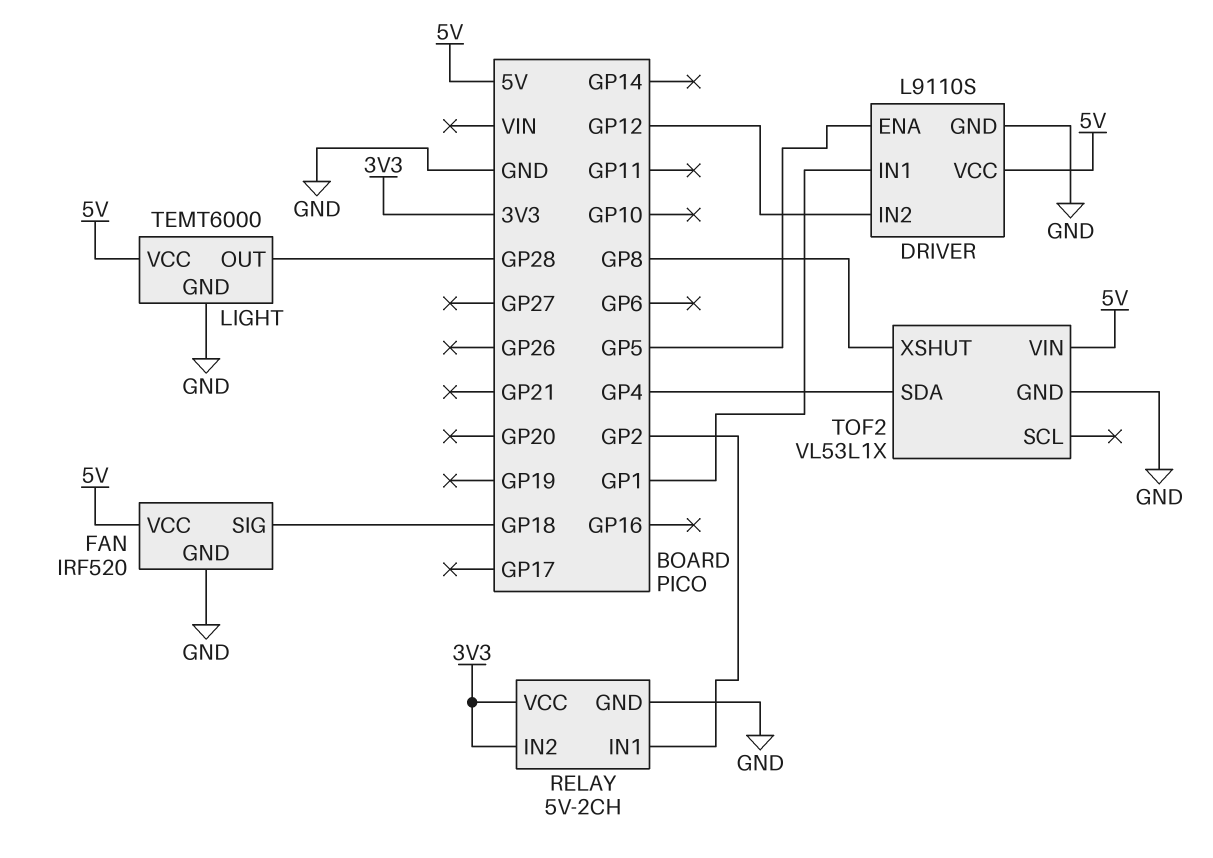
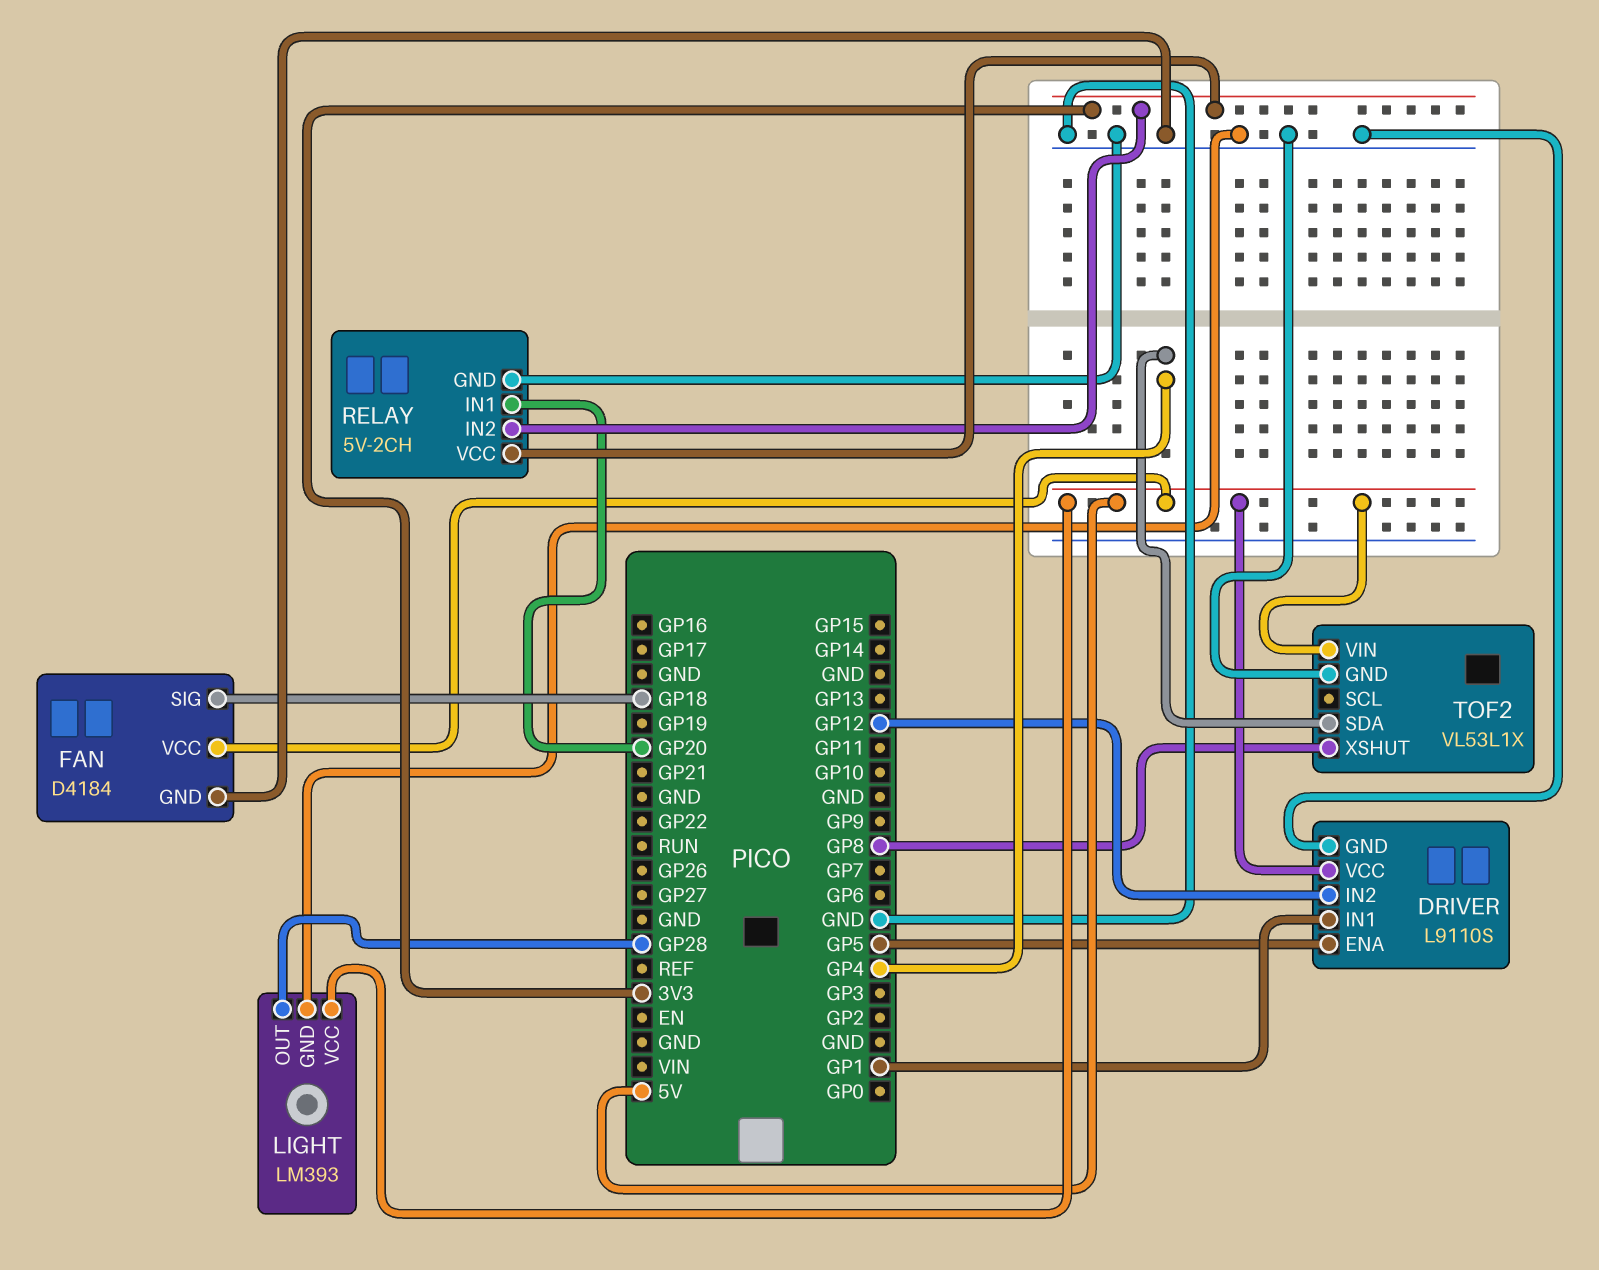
FAN: IRF520 -> D4184
LIGHT: TEMT6000 -> LM393
RELAY pin IN1: GP2 -> GP20

